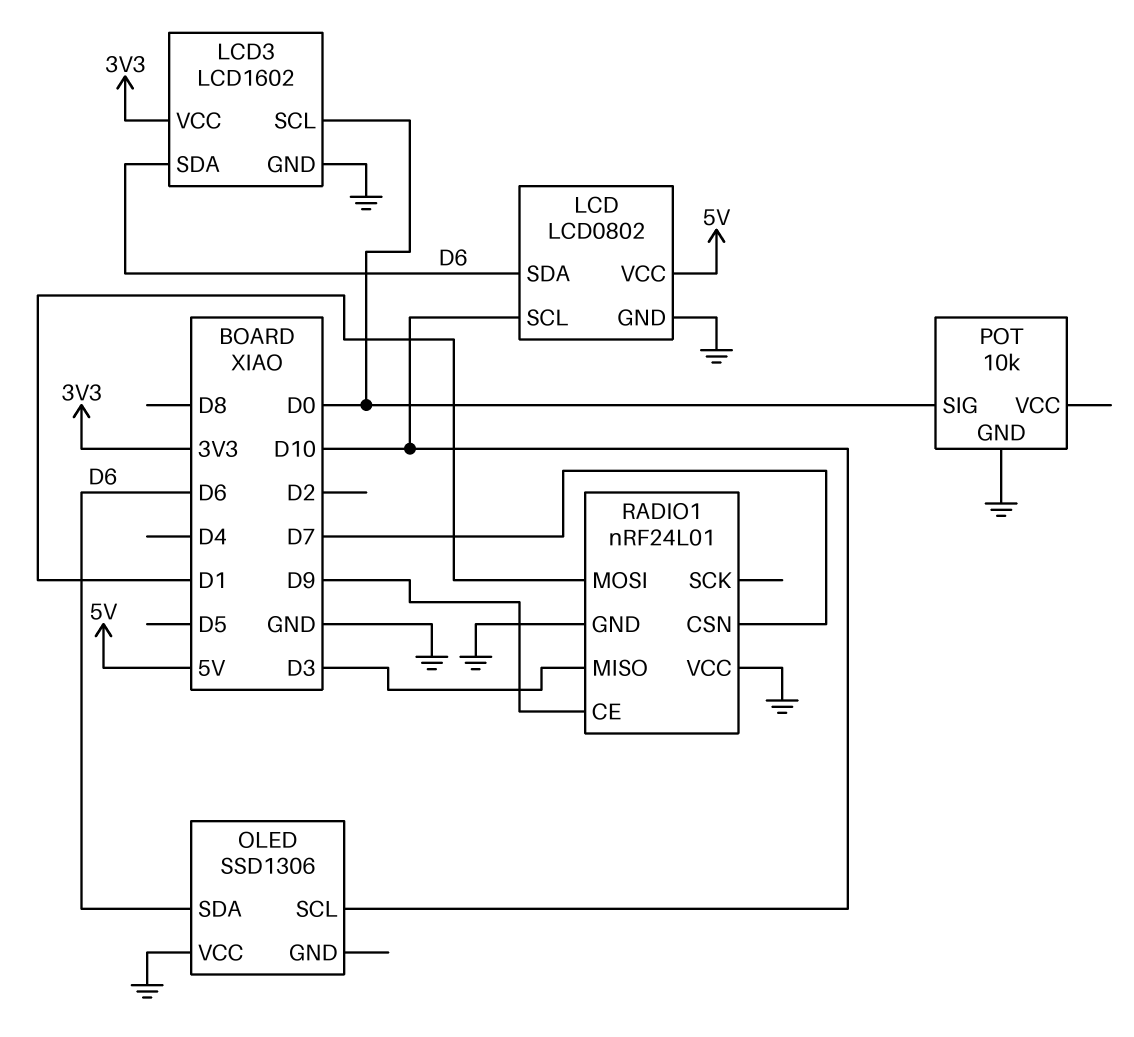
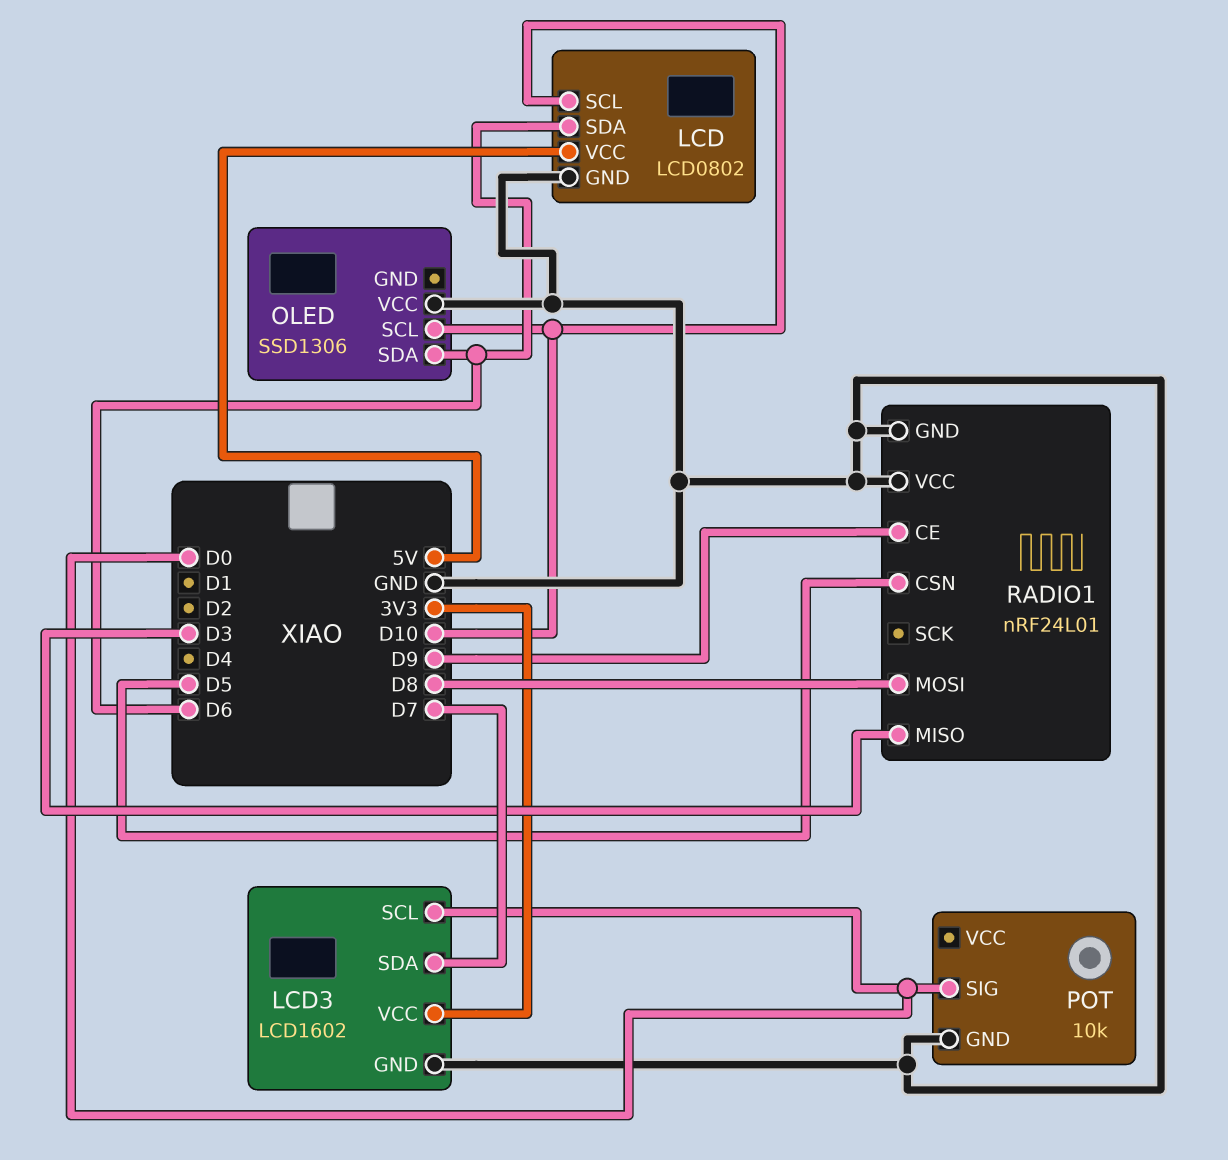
LCD3 pin SDA: D6 -> D7
RADIO1 pin CSN: D7 -> D5
RADIO1 pin MOSI: D1 -> D8

